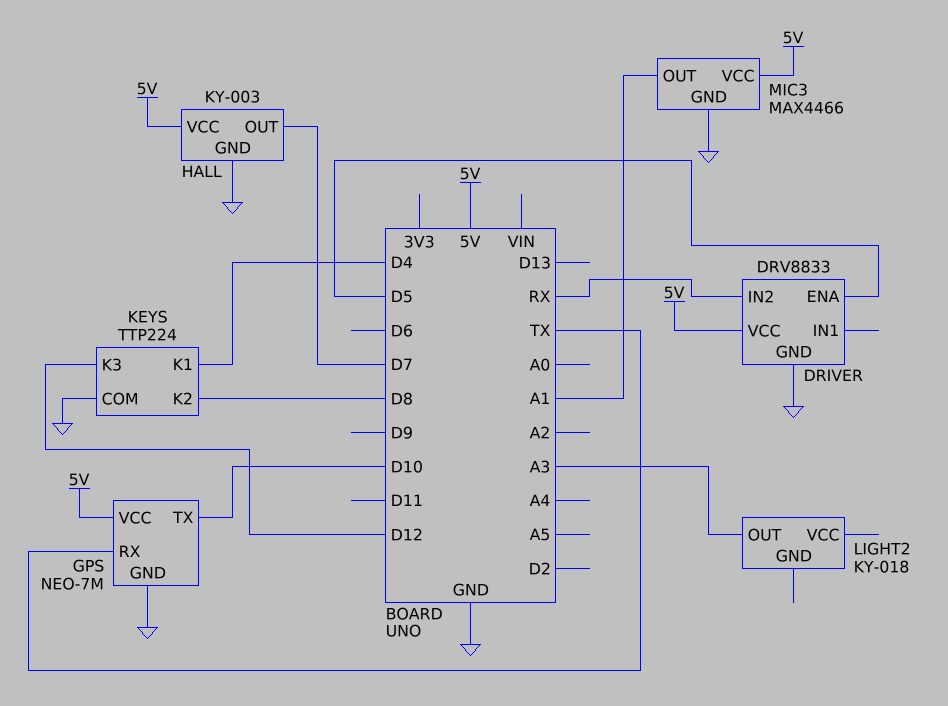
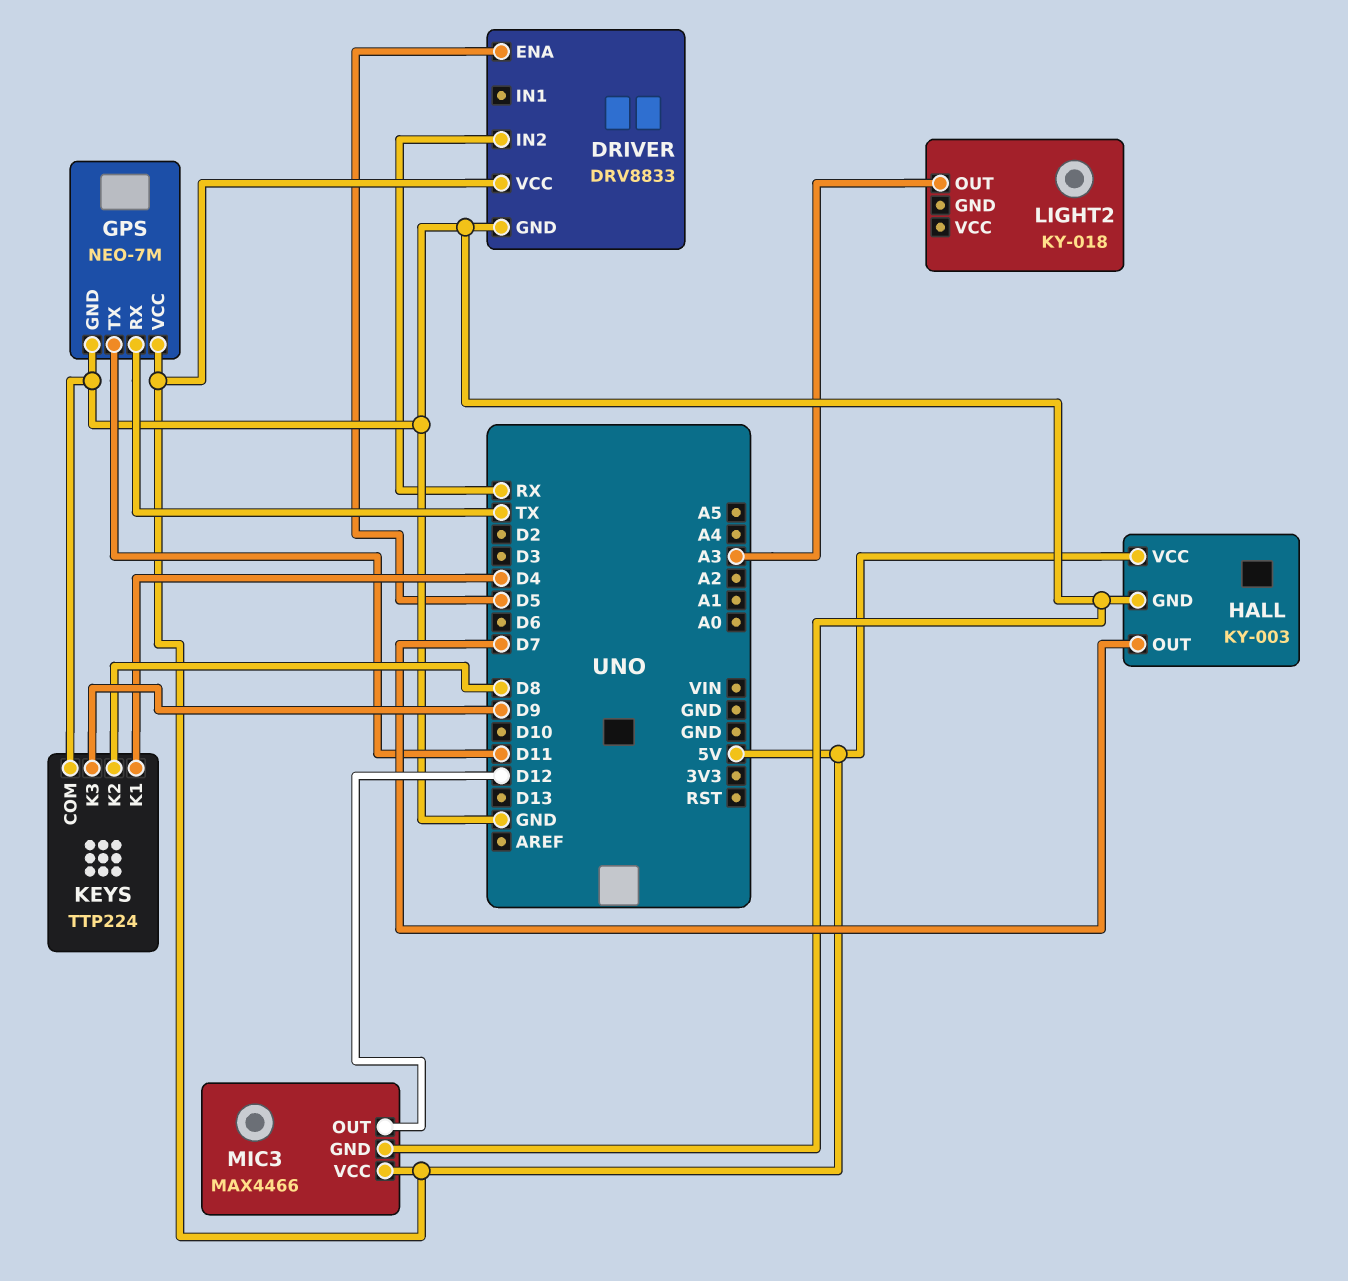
GPS pin TX: D10 -> D11
KEYS pin K3: D12 -> D9
MIC3 pin OUT: A1 -> D12

